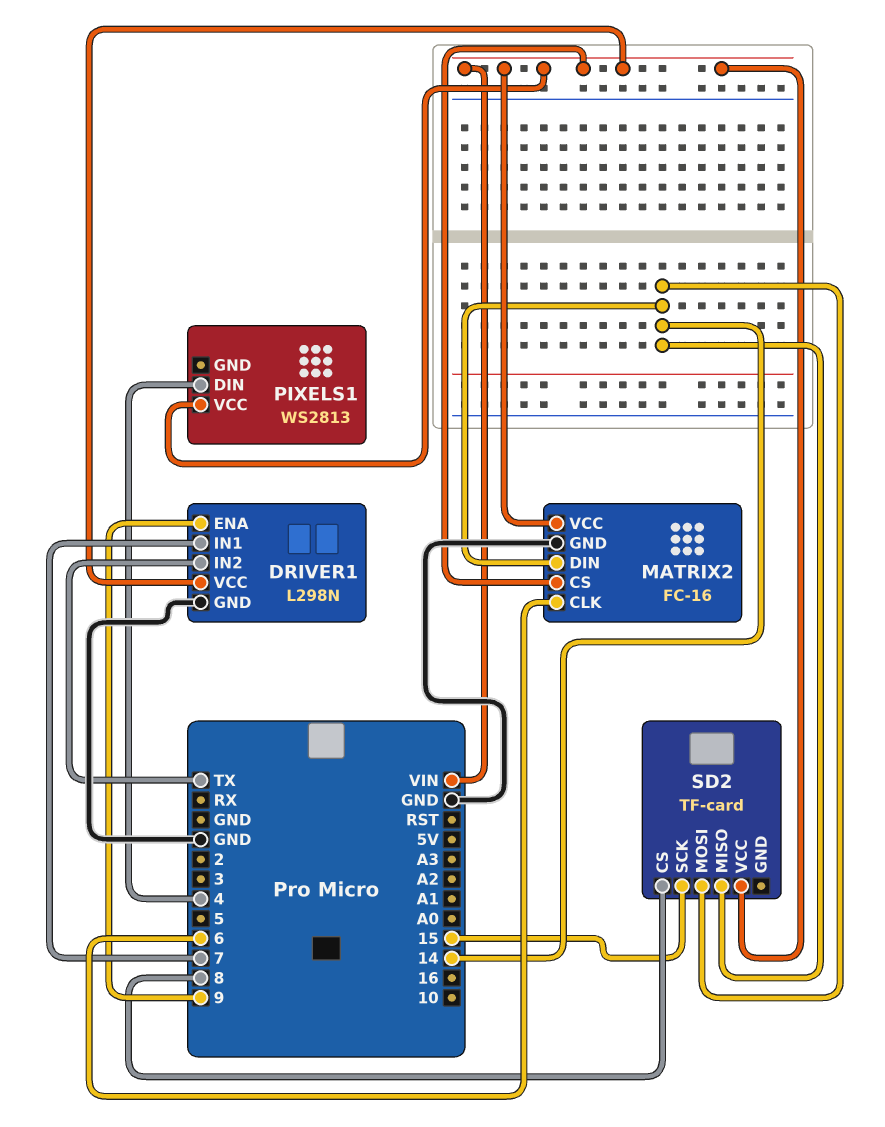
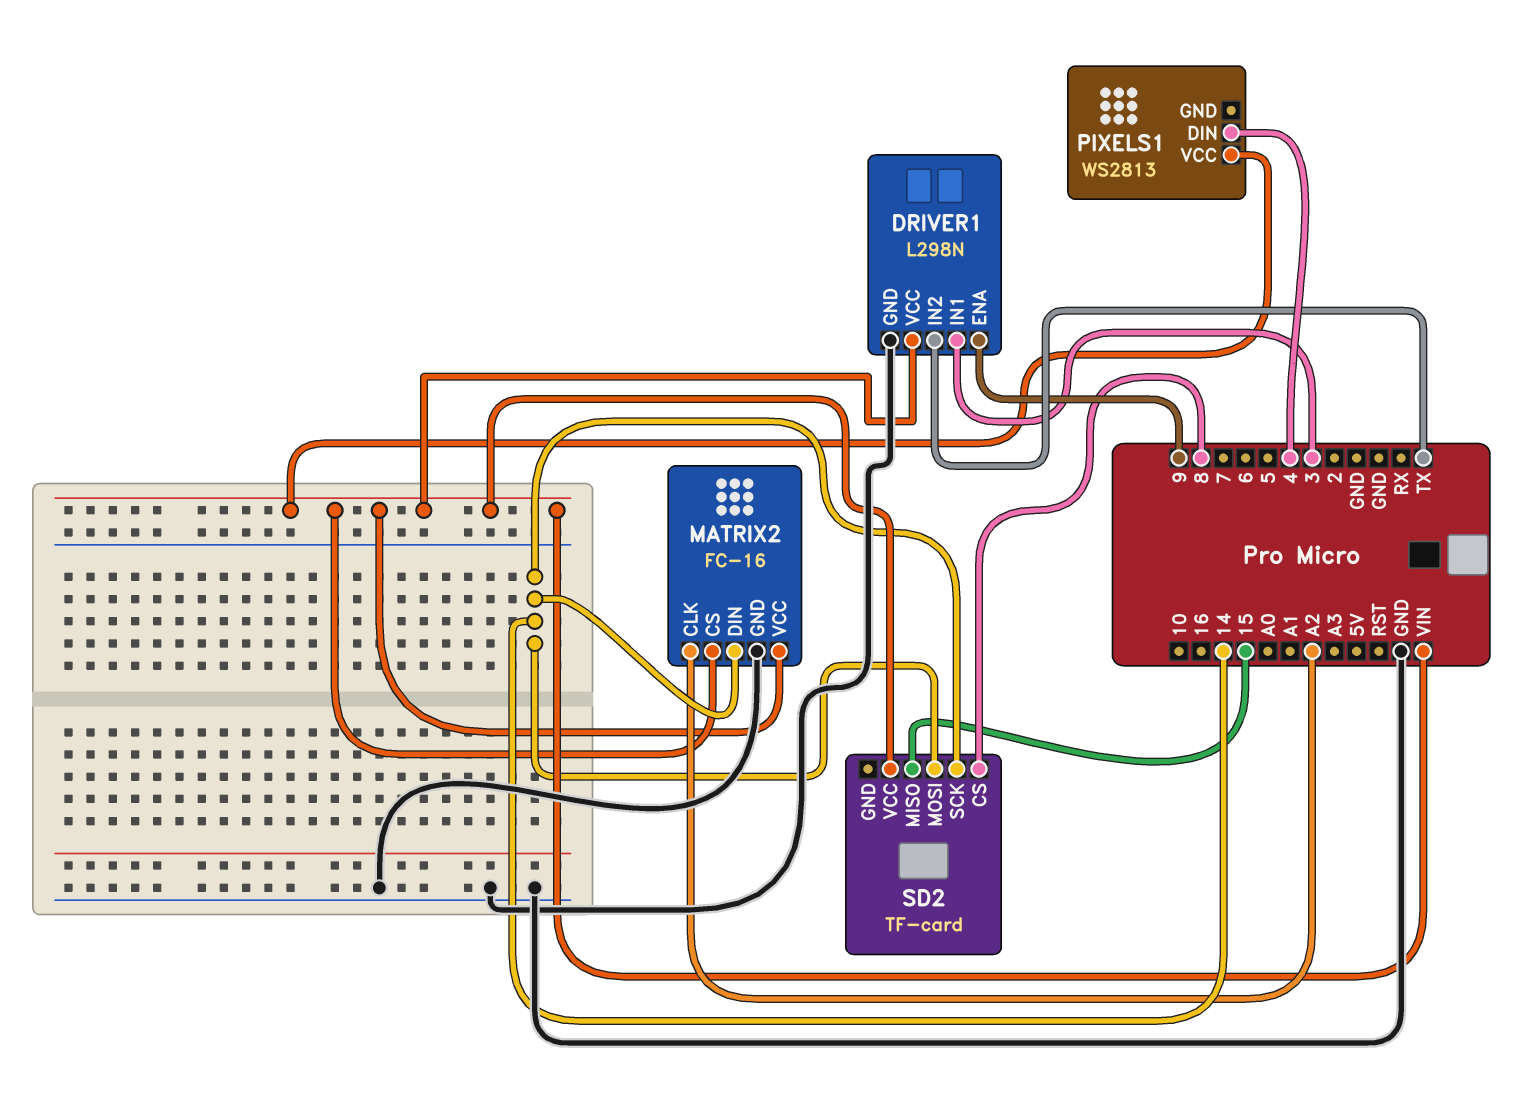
DRIVER1 pin IN1: 7 -> 3
MATRIX2 pin CLK: 6 -> A2
SD2 pin MISO: 14 -> 15
SD2 pin SCK: 15 -> 14

